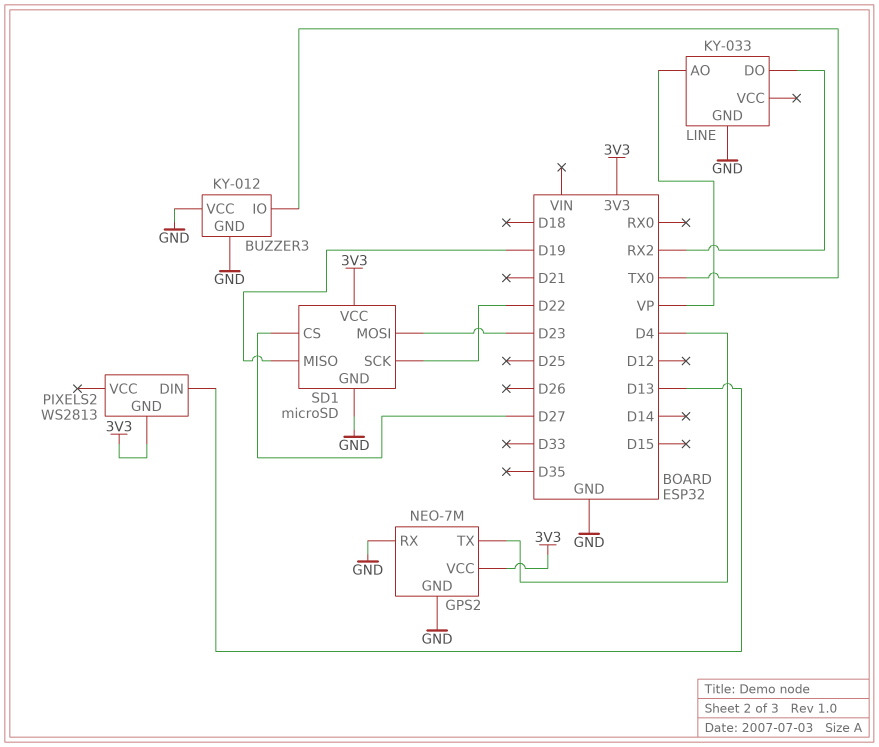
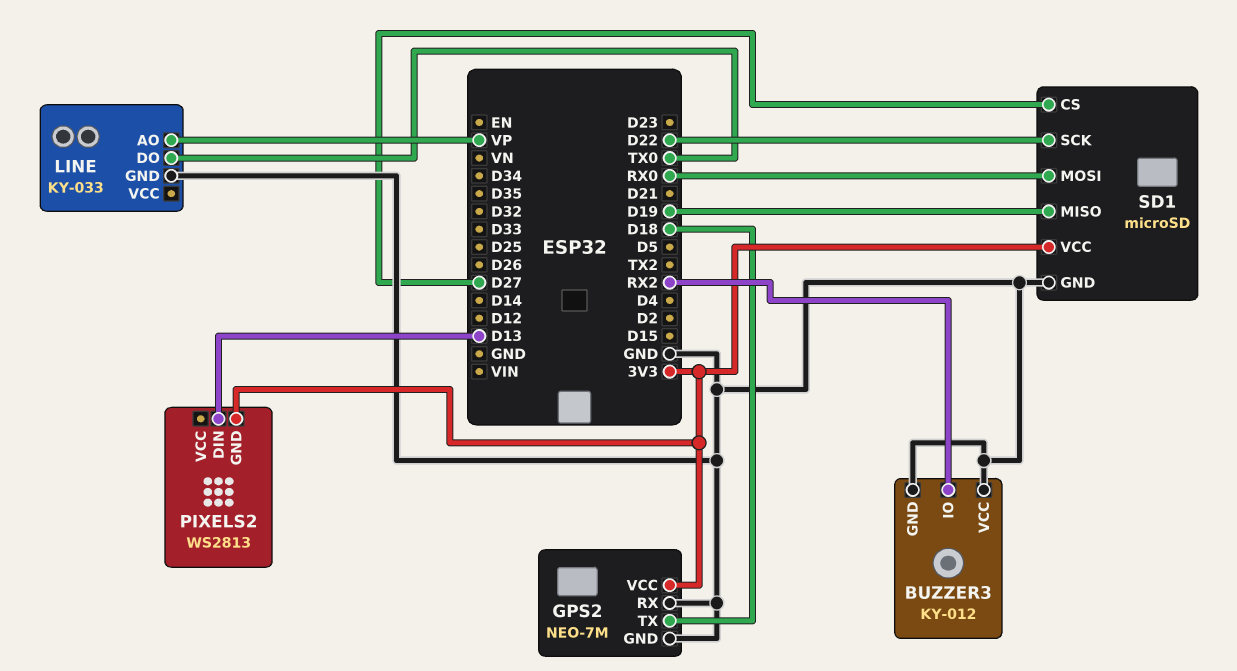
BUZZER3 pin IO: TX0 -> RX2
GPS2 pin TX: D4 -> D18
LINE pin DO: RX2 -> TX0
SD1 pin MOSI: D23 -> RX0

